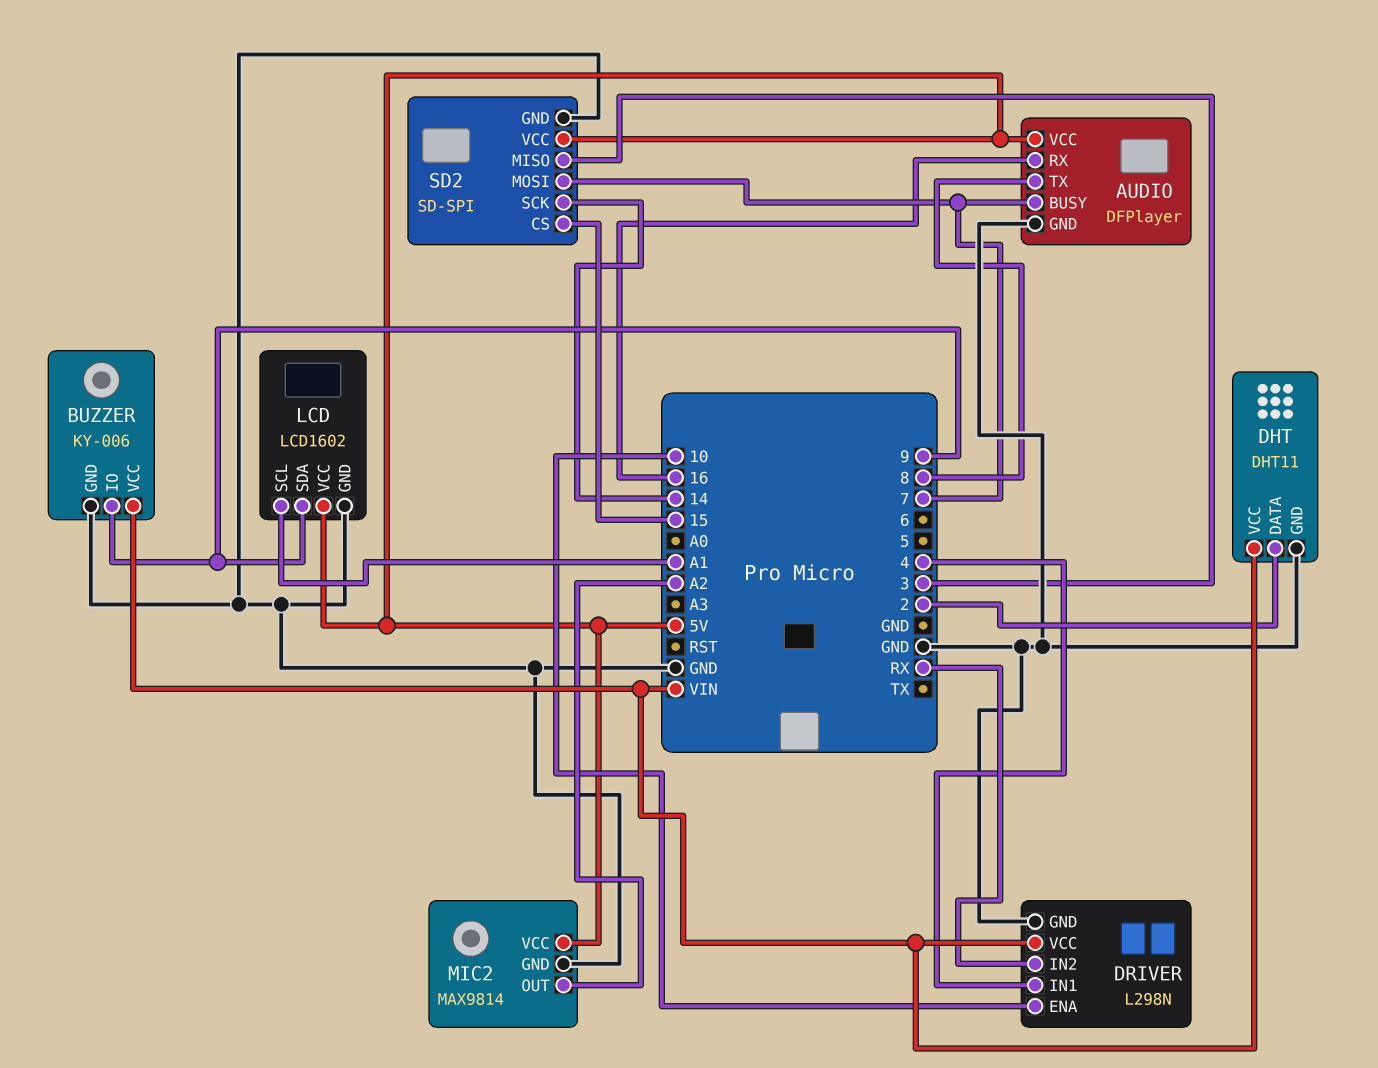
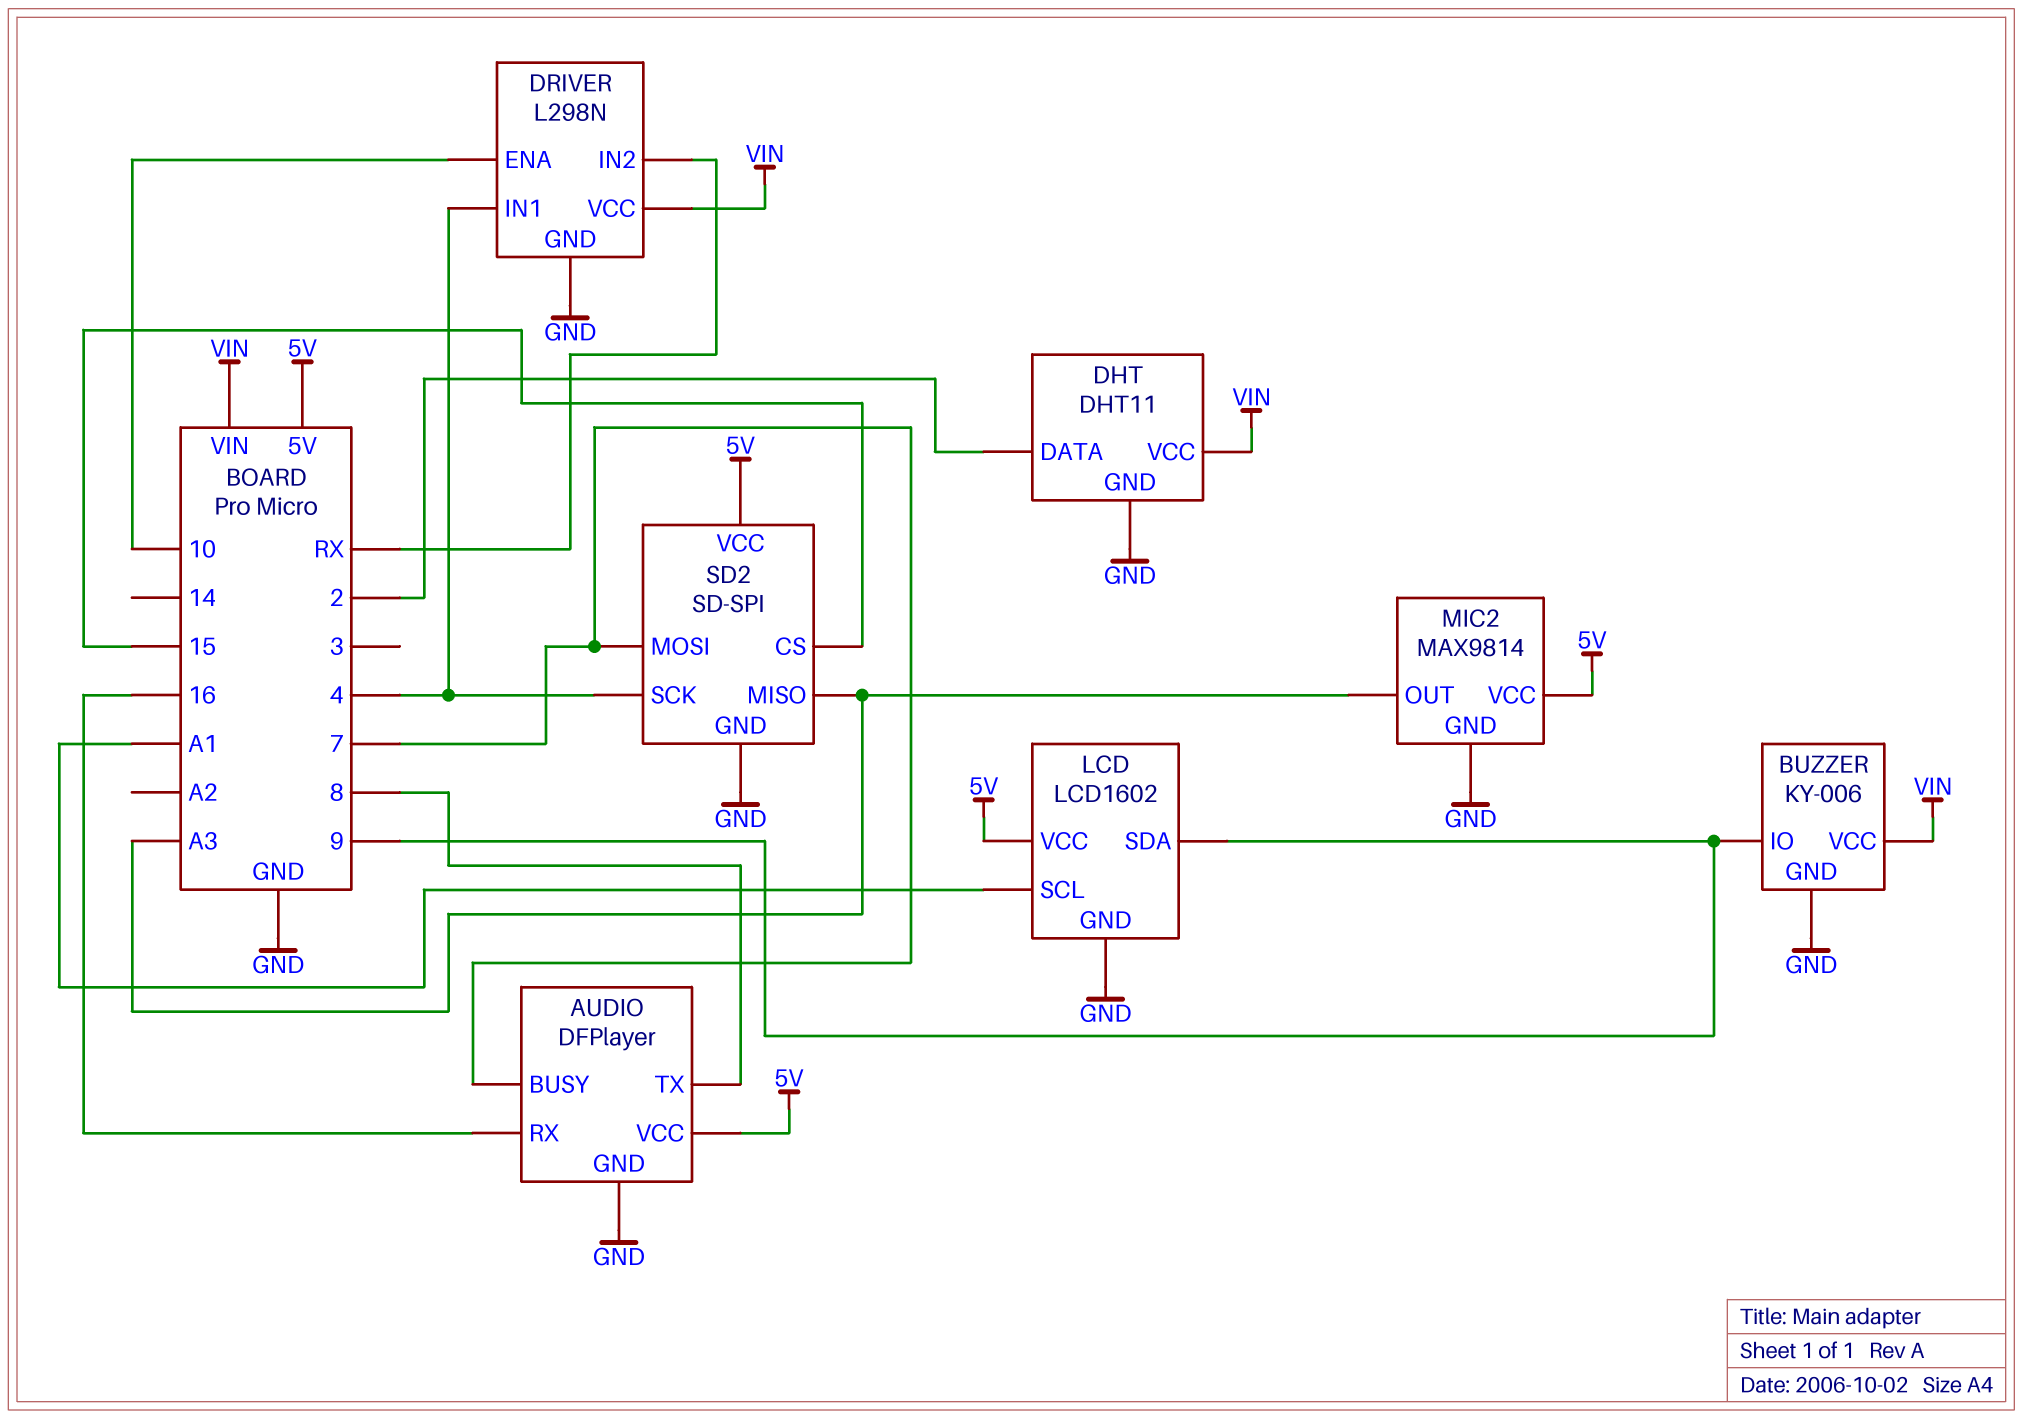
MIC2 pin OUT: A2 -> A3
SD2 pin MISO: 3 -> A3
SD2 pin SCK: 14 -> 4

